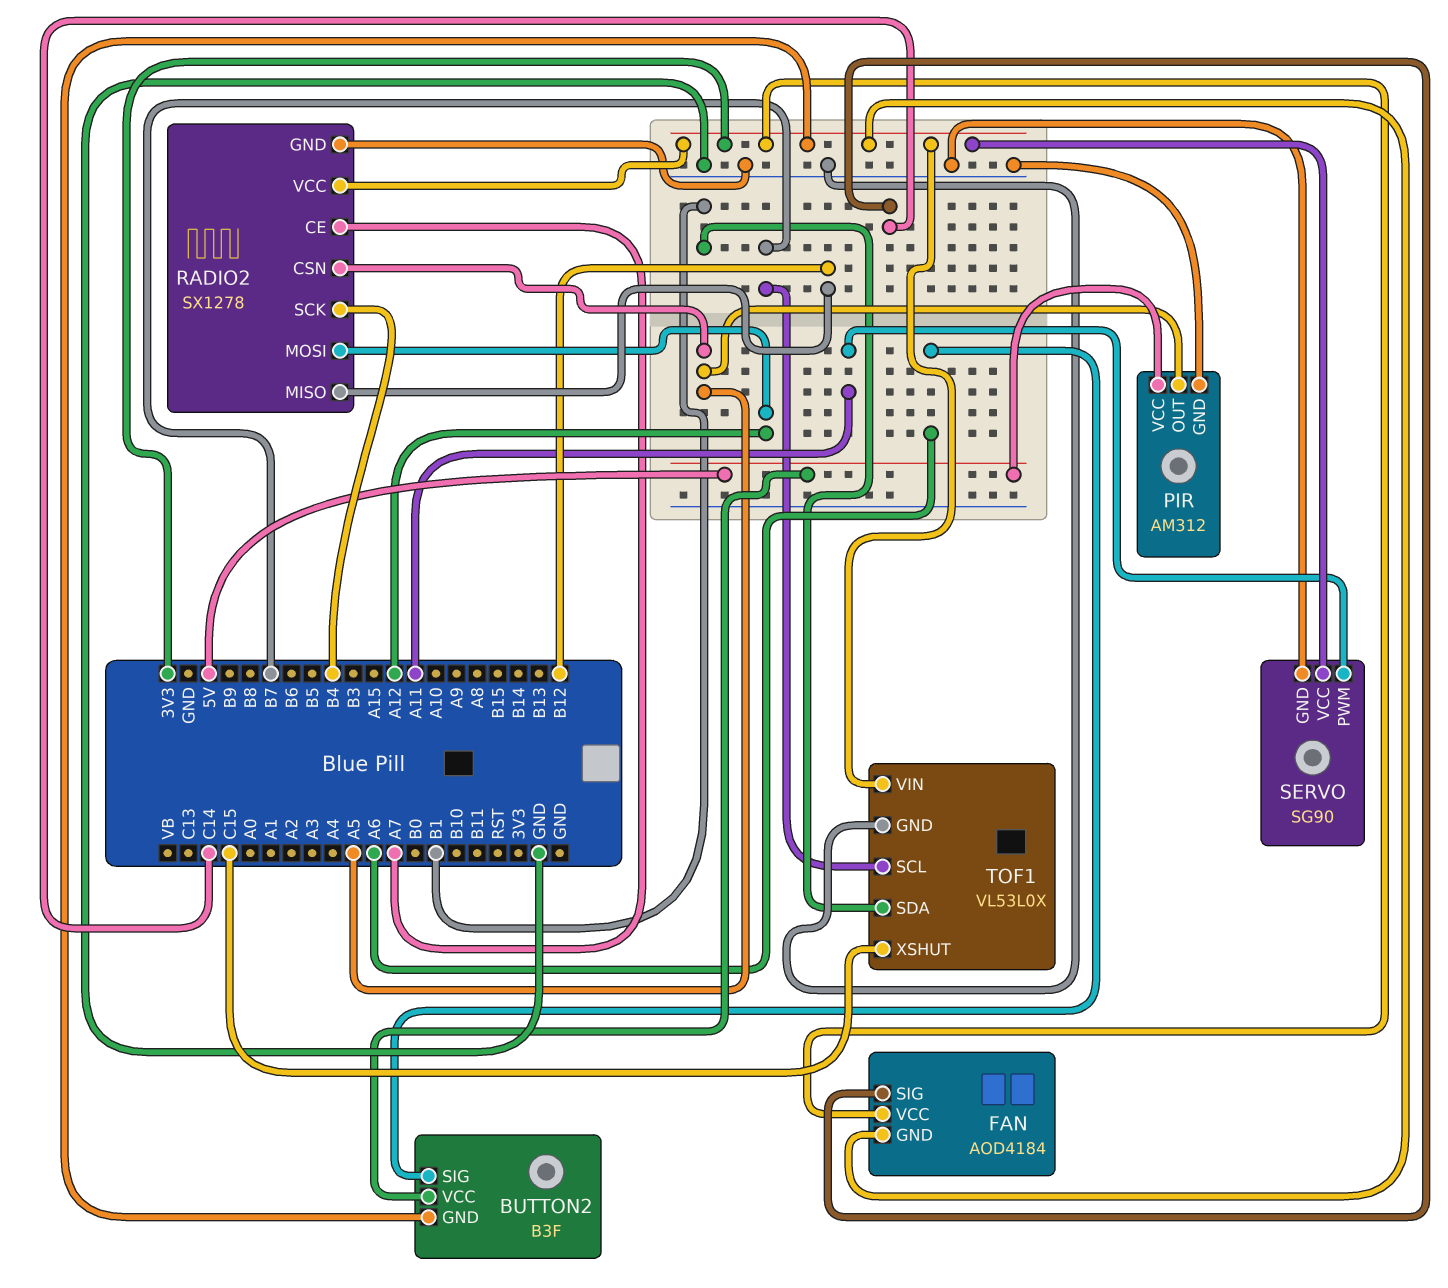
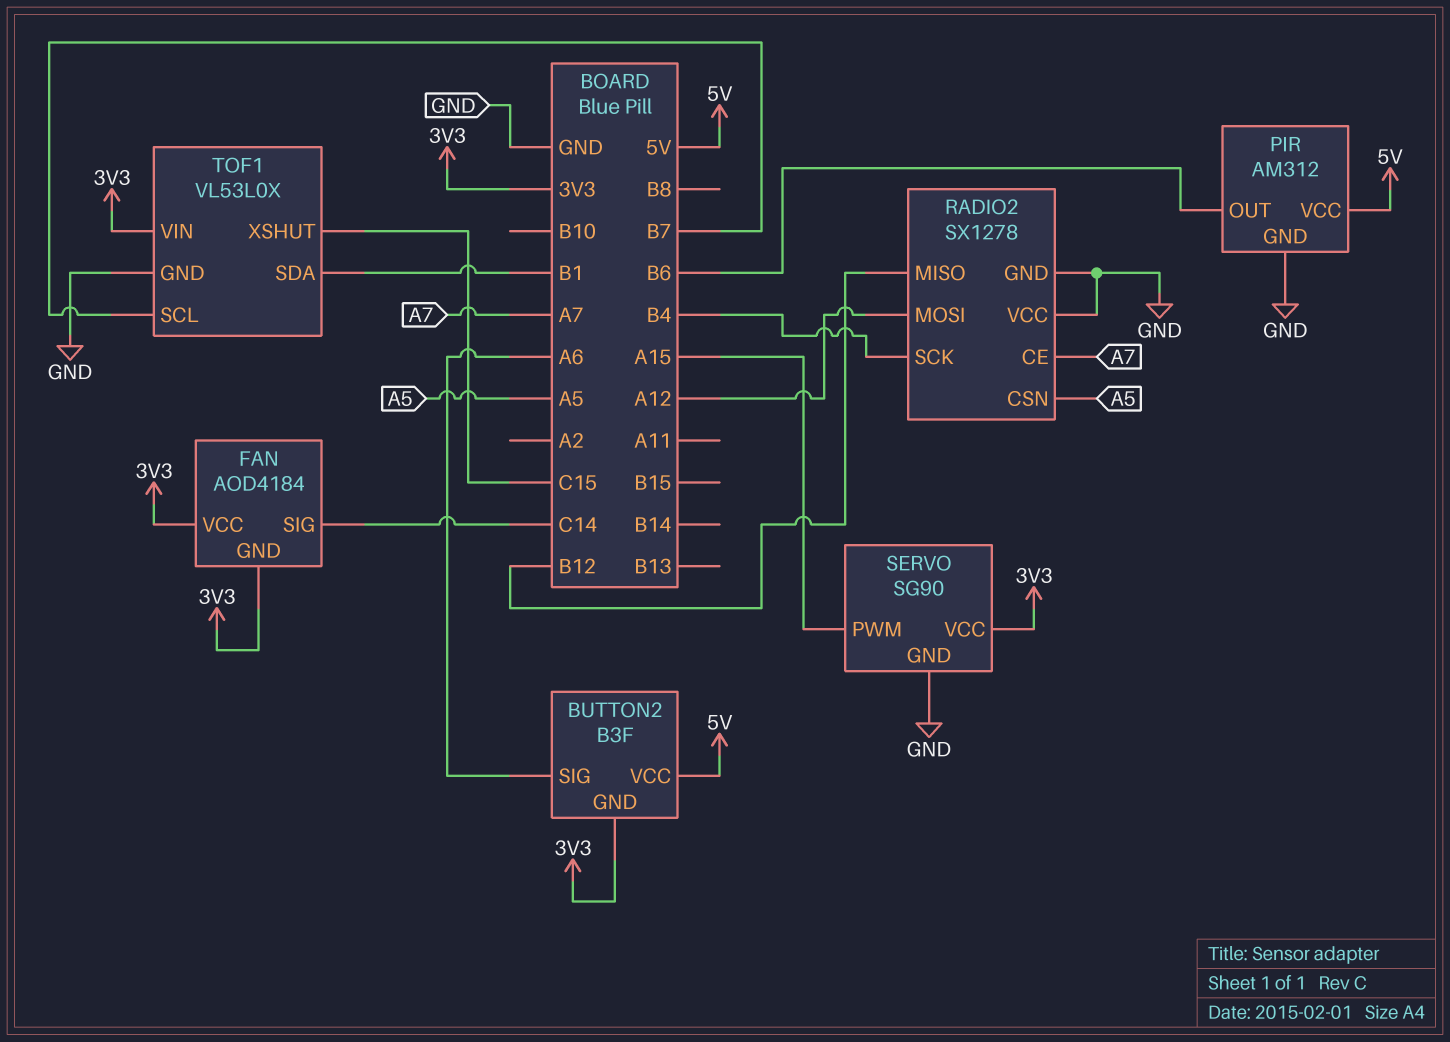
PIR pin OUT: A5 -> B6
RADIO2 pin VCC: 3V3 -> GND
SERVO pin PWM: A11 -> A15

